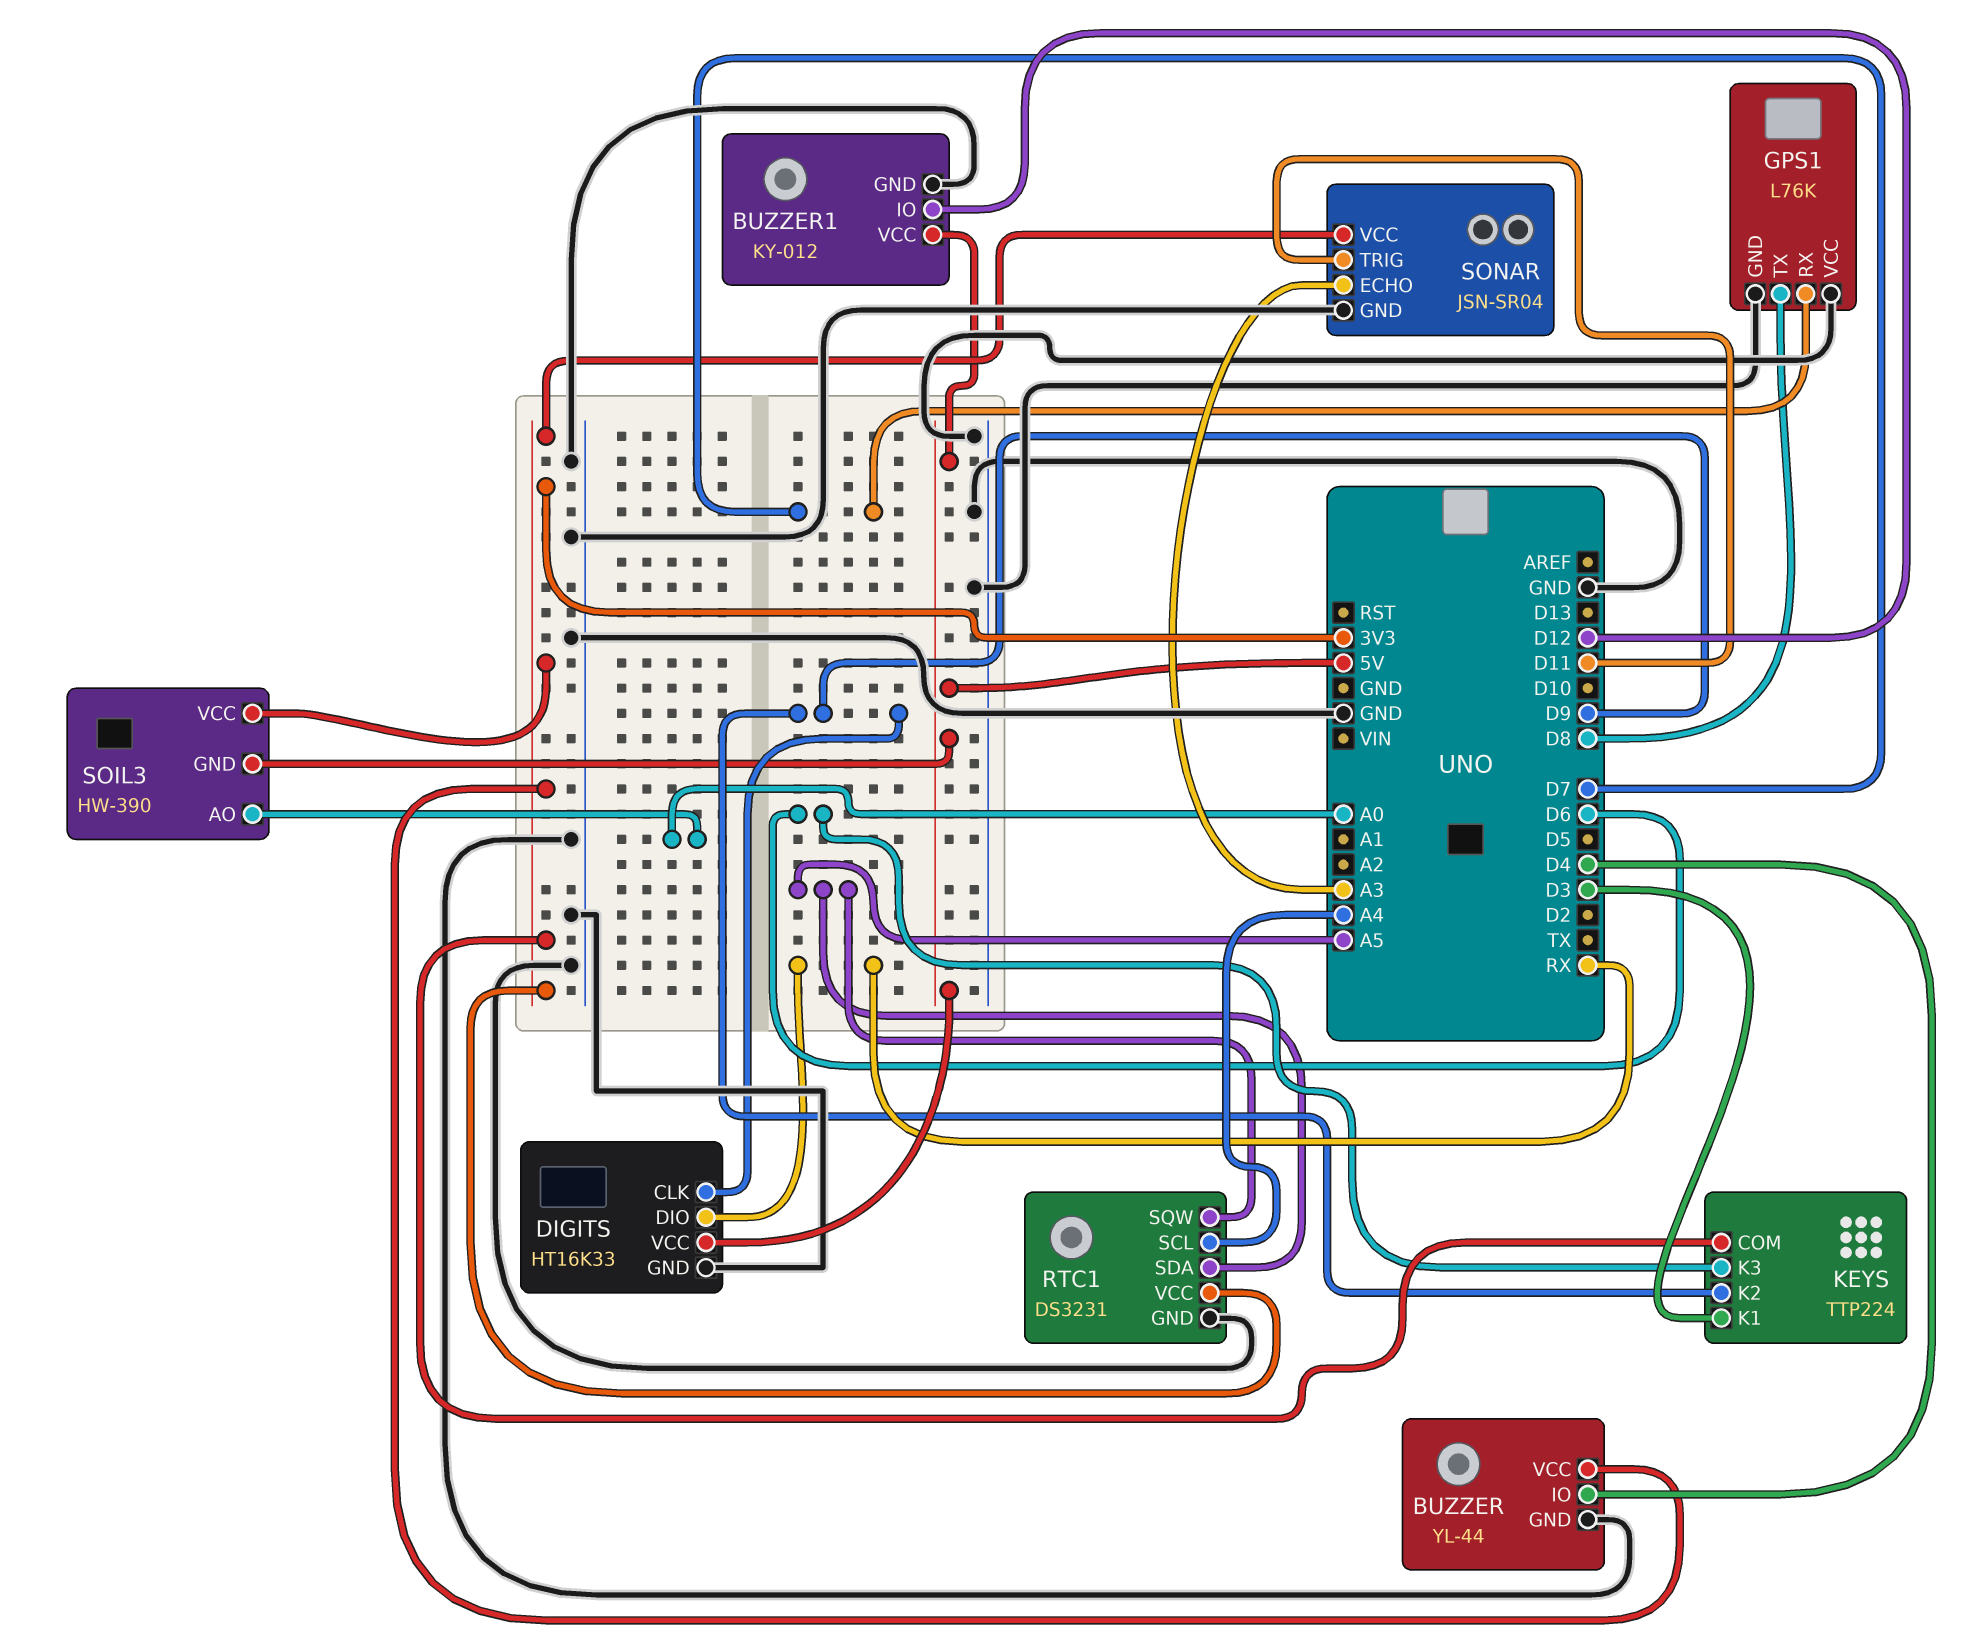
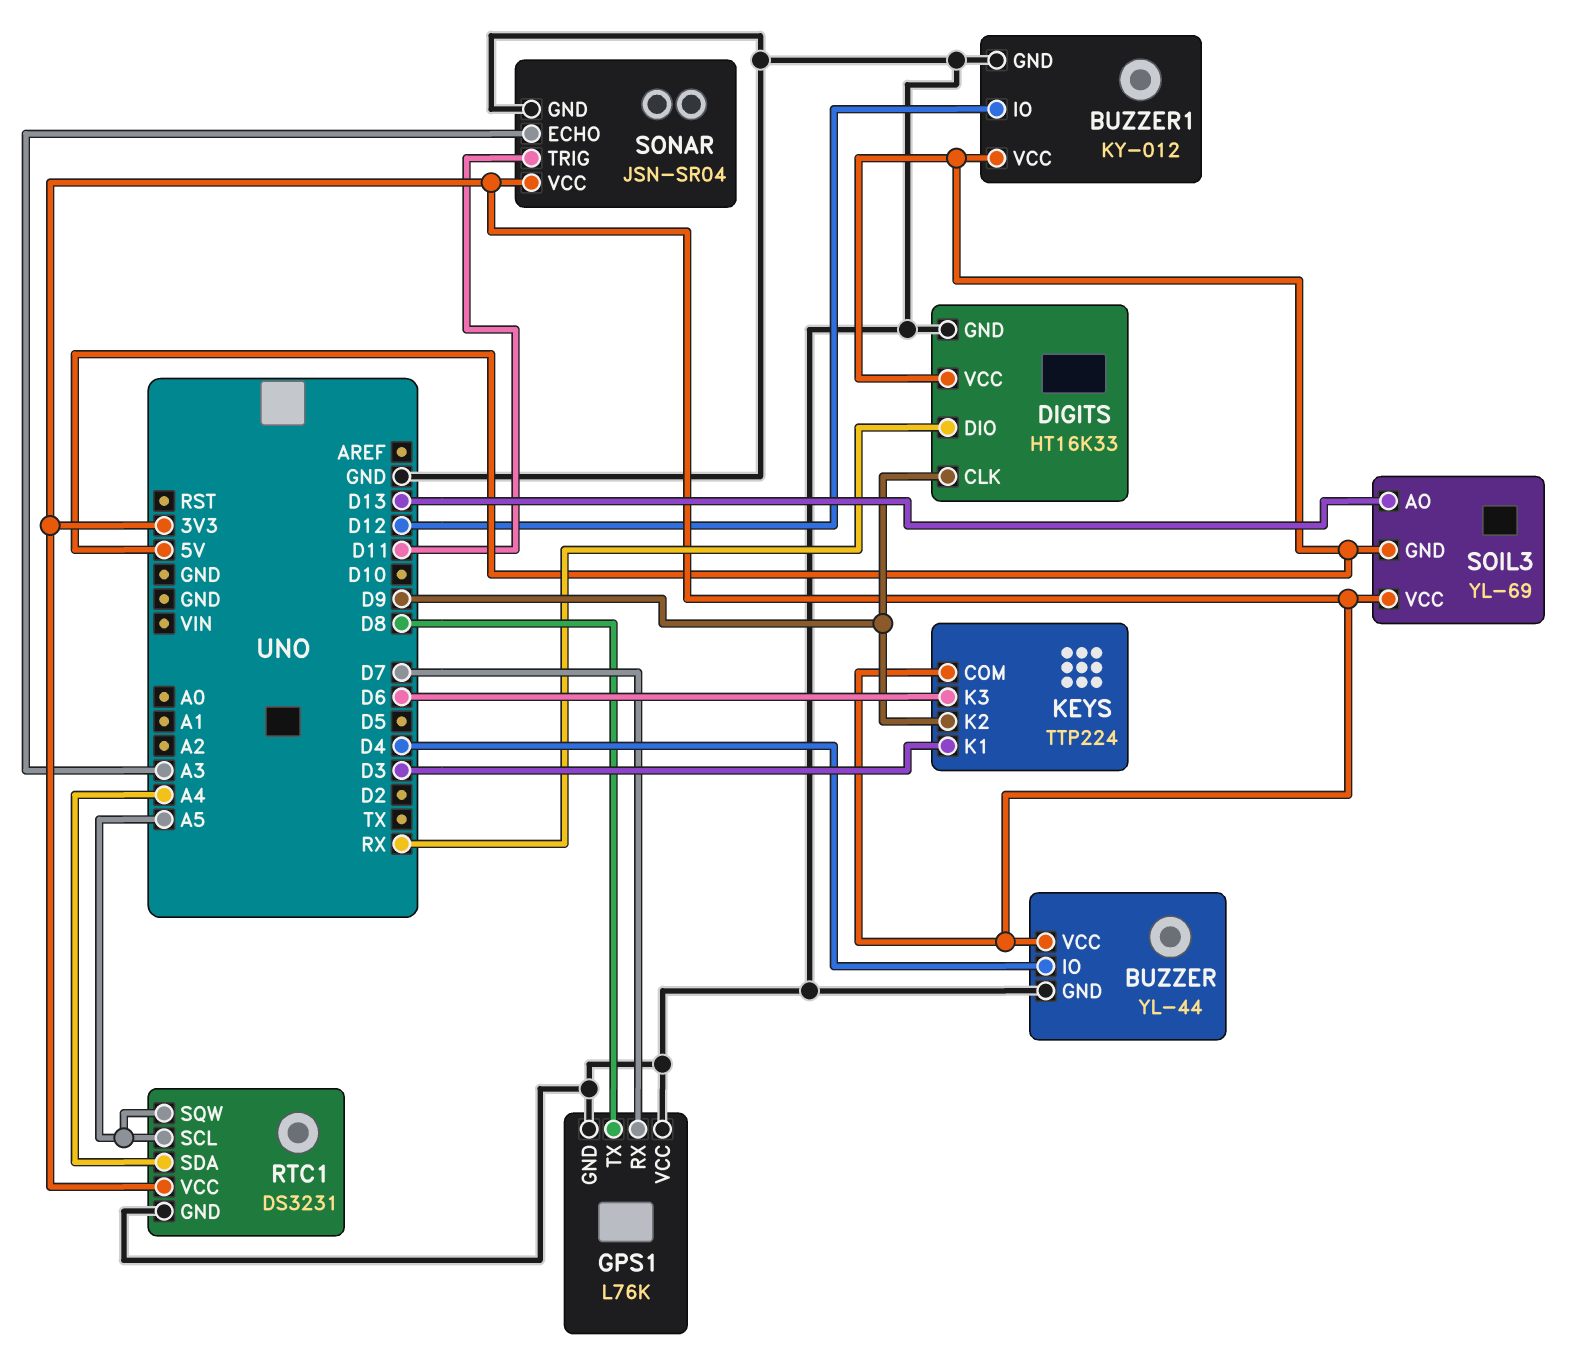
RTC1 pin SCL: A4 -> A5
RTC1 pin SDA: A5 -> A4
SOIL3: HW-390 -> YL-69
SOIL3 pin AO: A0 -> D13

